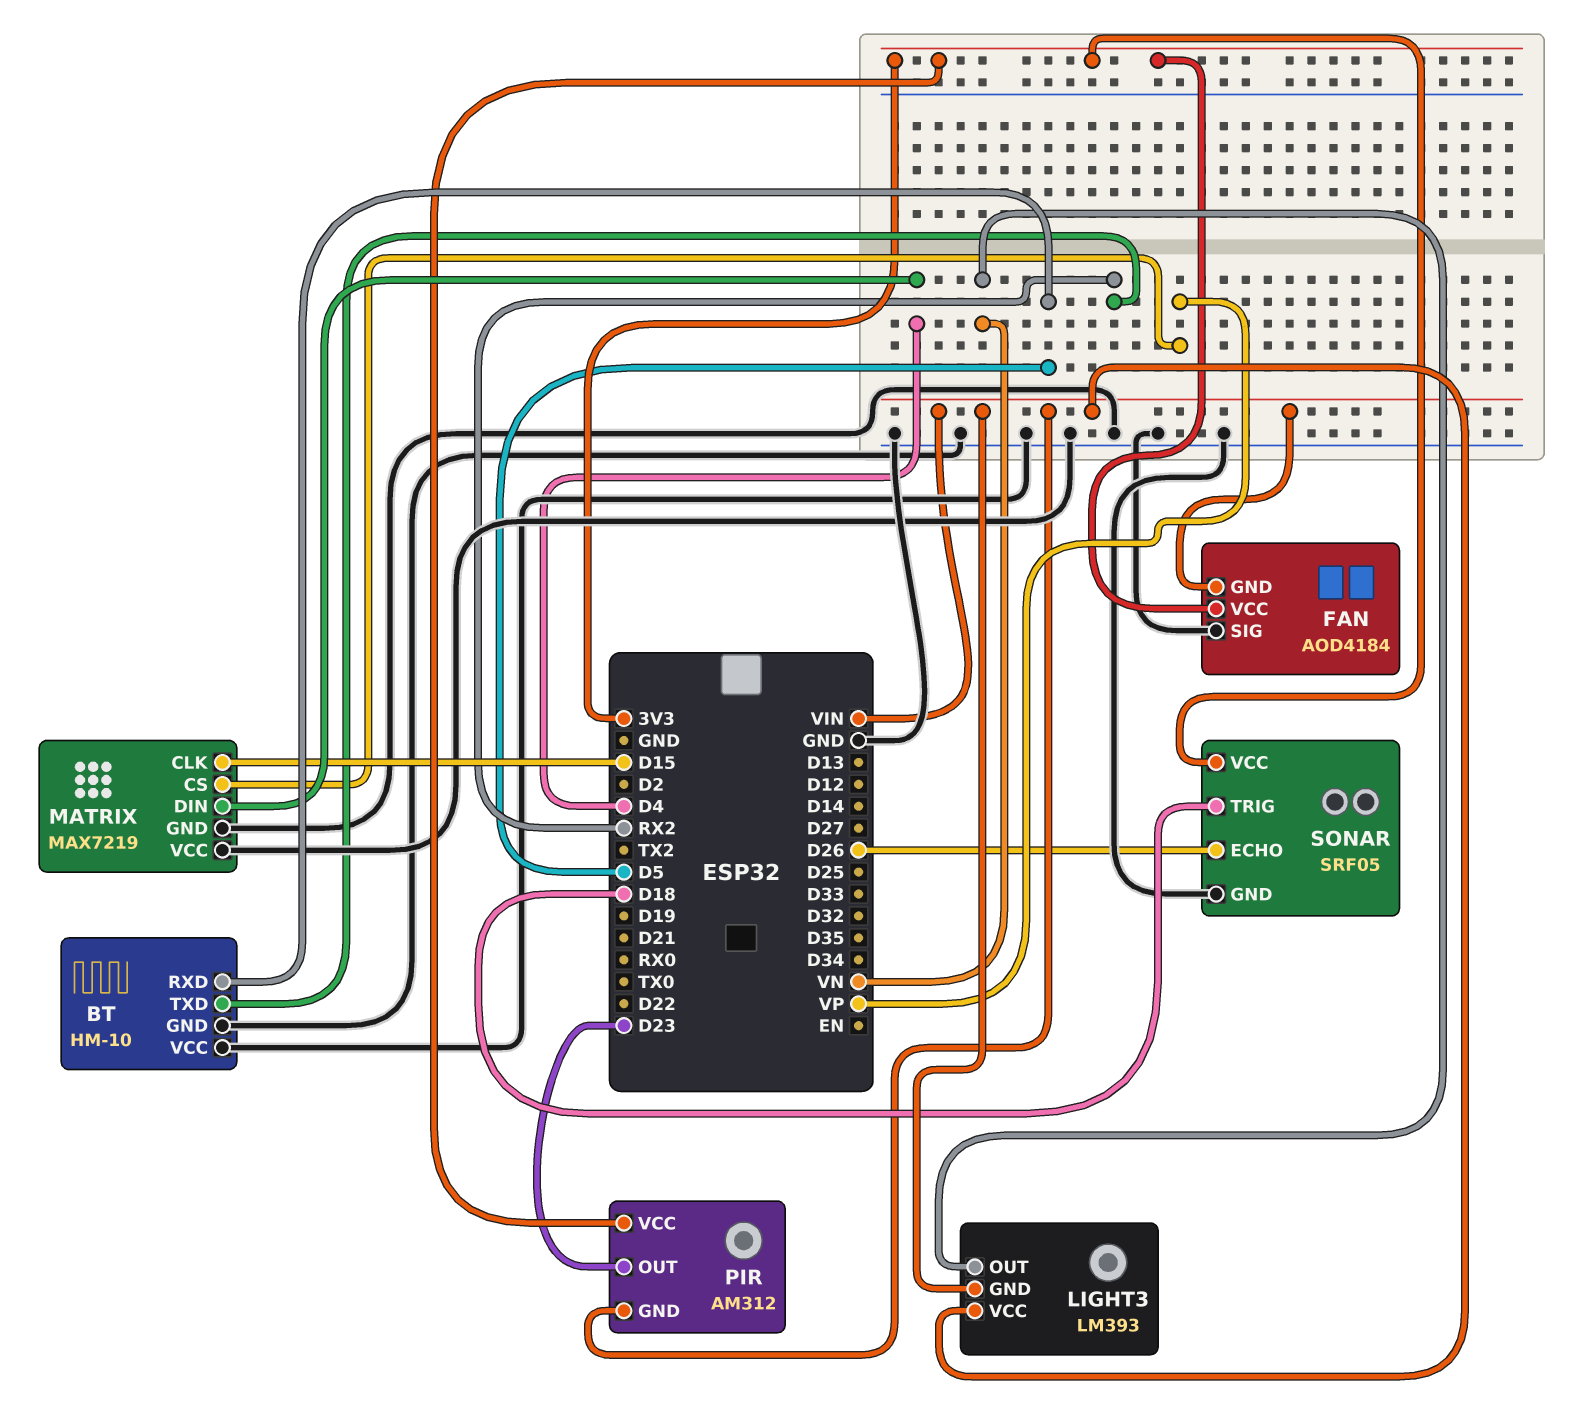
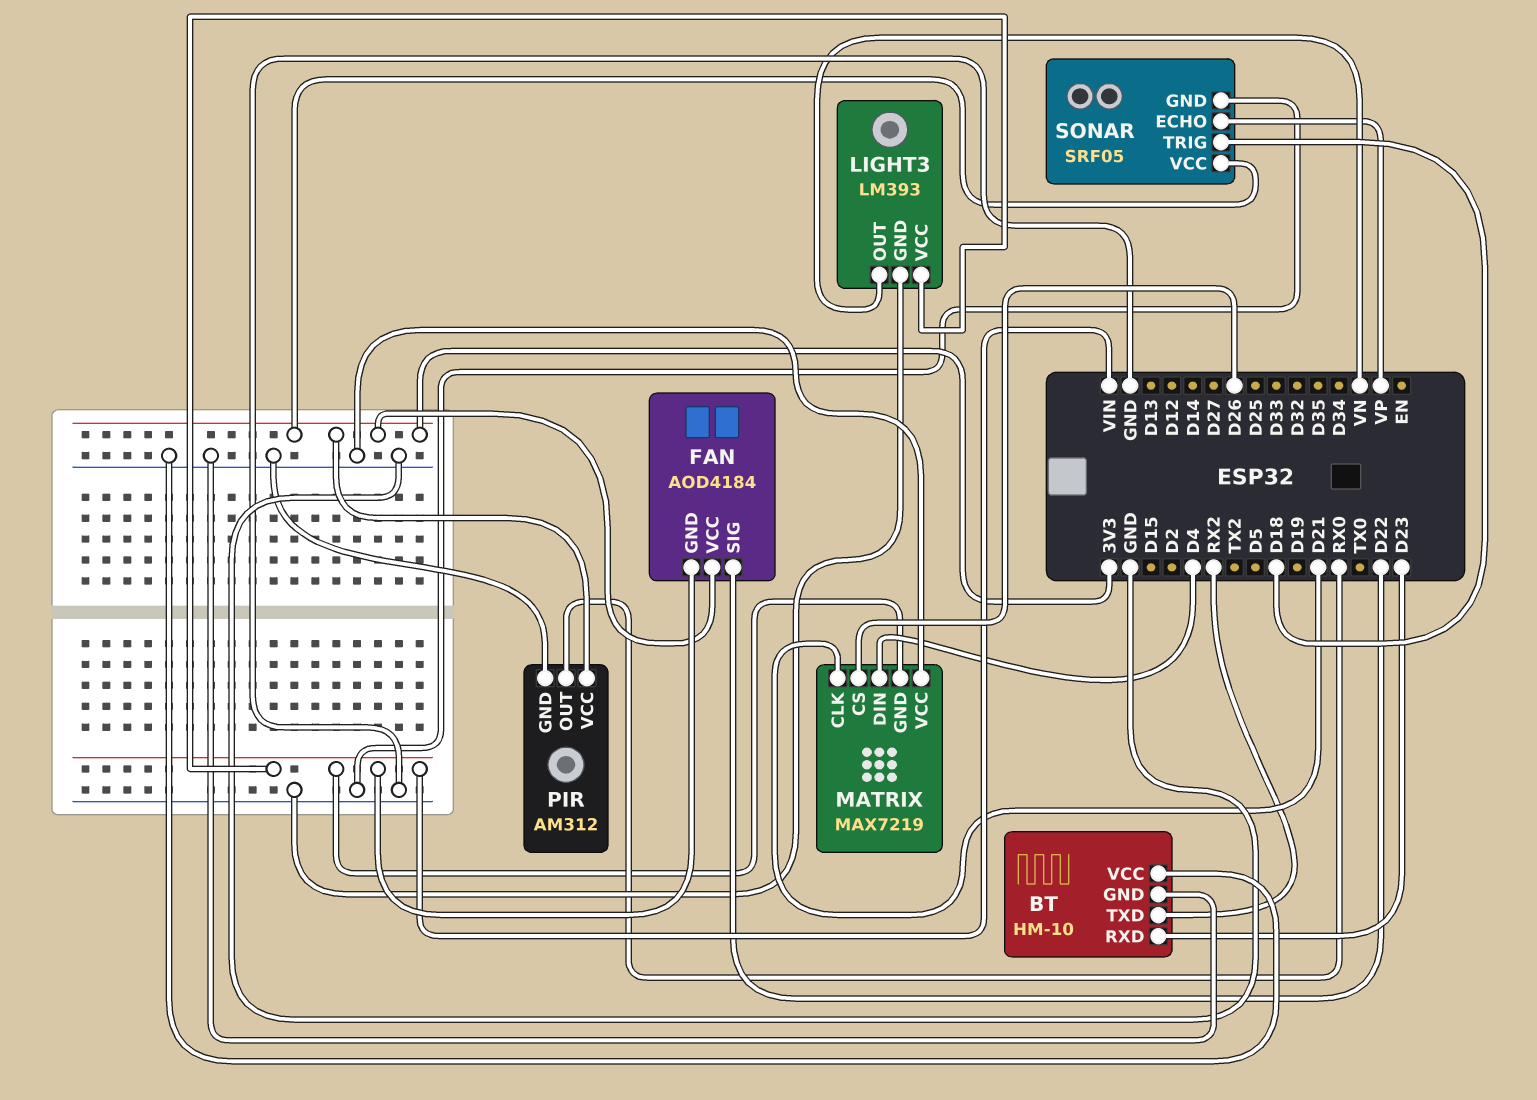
BT pin RXD: D5 -> D23
FAN pin SIG: GND -> D22
LIGHT3 pin GND: VIN -> GND
MATRIX pin CLK: D15 -> D21
MATRIX pin CS: VP -> D26
MATRIX pin GND: GND -> VIN
PIR pin GND: VIN -> GND
PIR pin OUT: D23 -> RX0
SONAR pin ECHO: D26 -> VP

